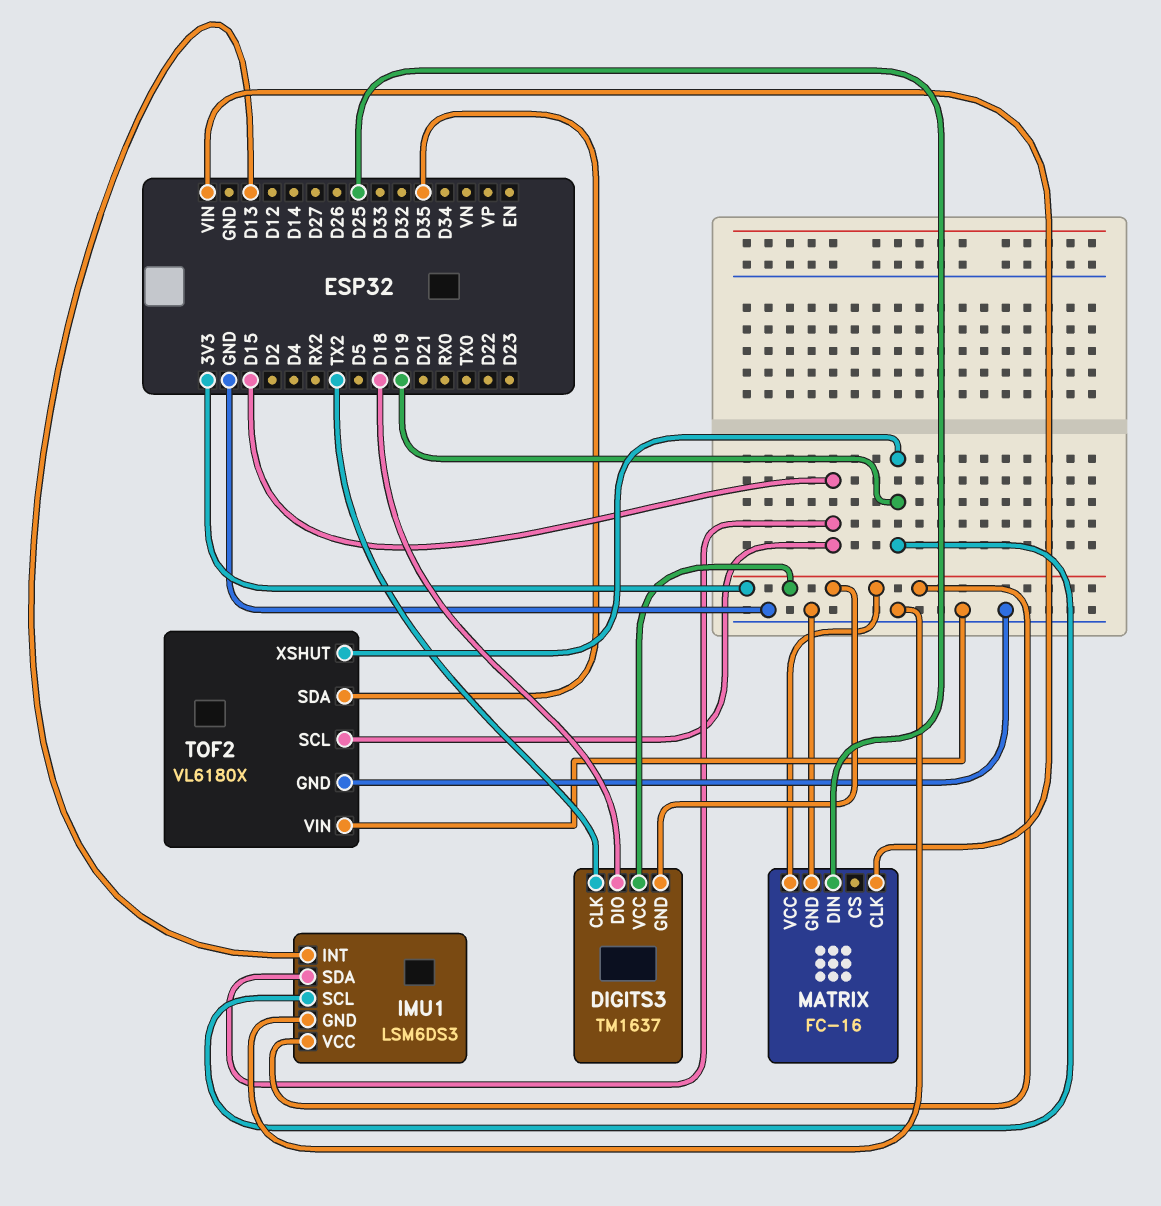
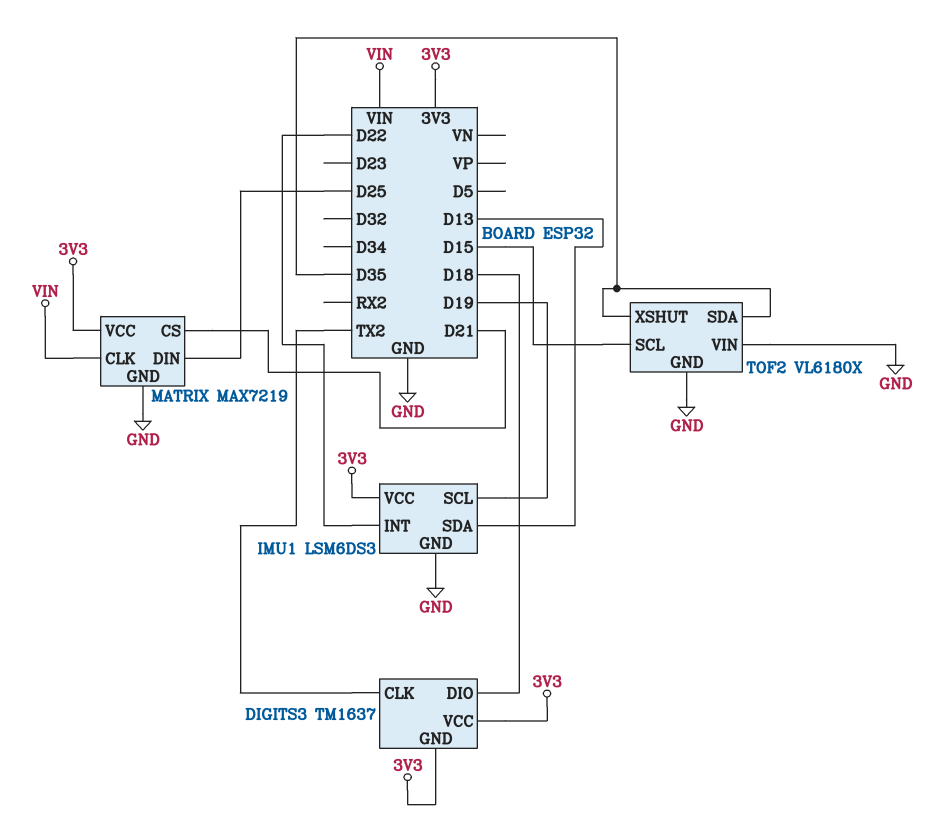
IMU1 pin INT: D13 -> D22
IMU1 pin SDA: D15 -> D13
MATRIX: FC-16 -> MAX7219
MATRIX pin CS: none -> D21
TOF2 pin XSHUT: D19 -> D35

